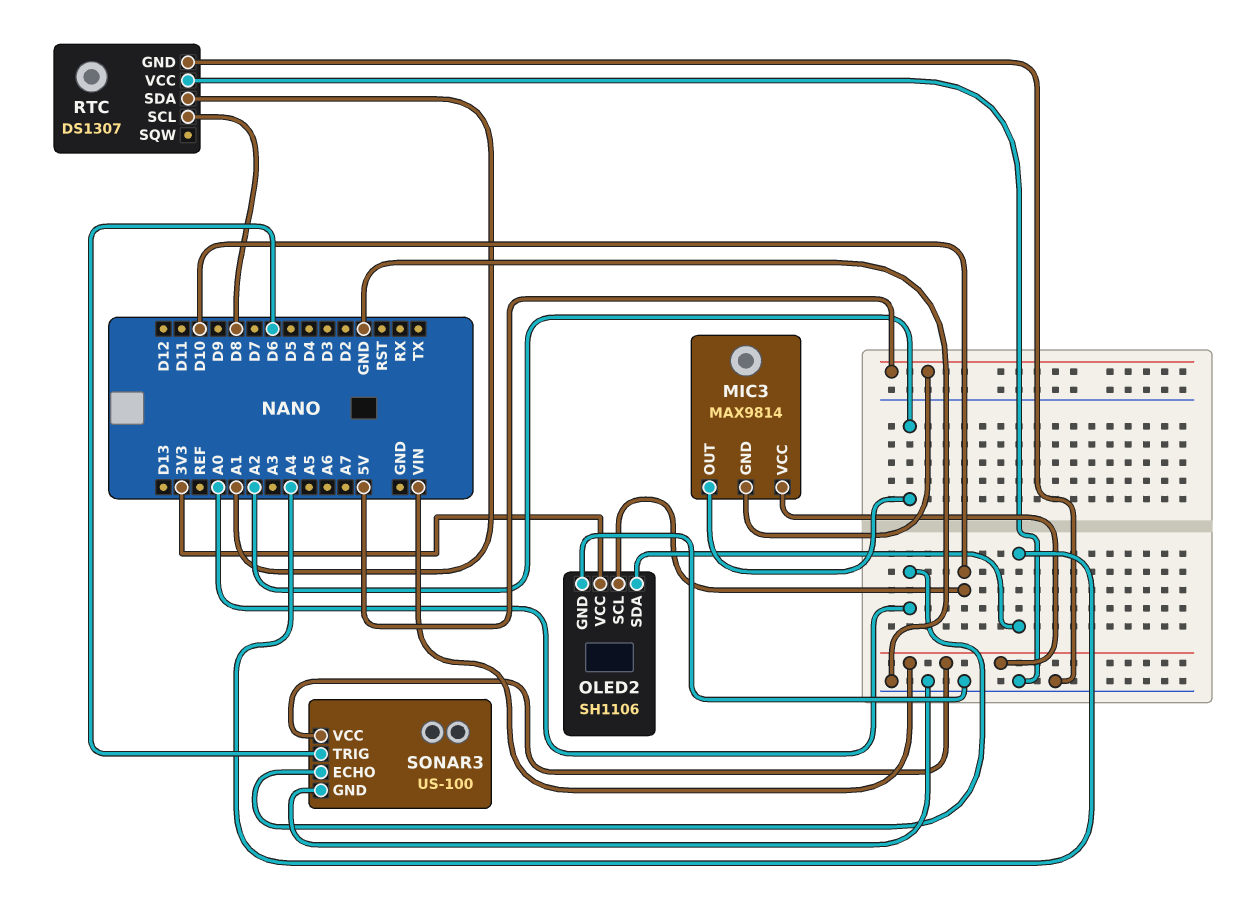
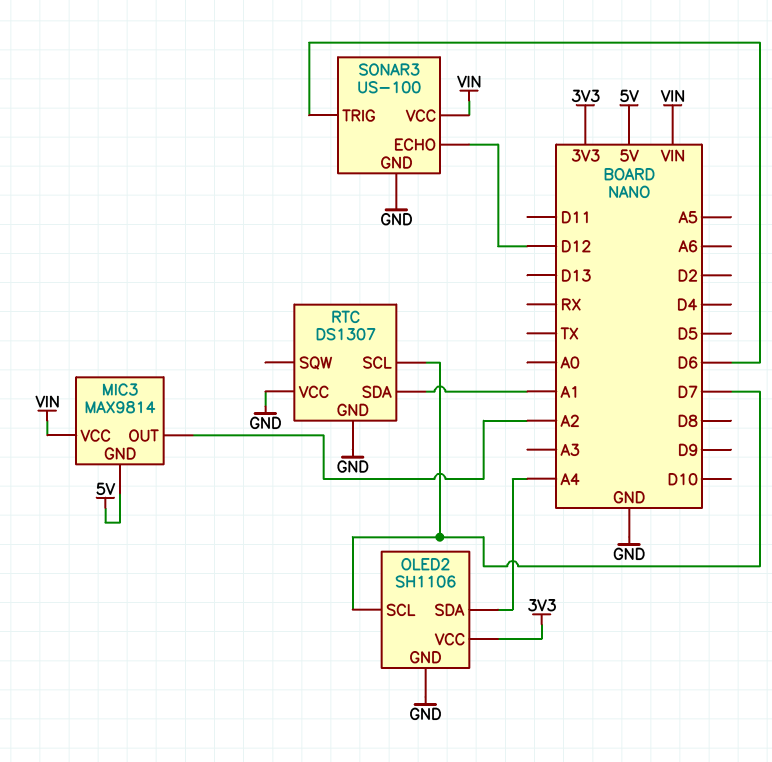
OLED2 pin SCL: D10 -> D7
RTC pin SCL: D8 -> D7
SONAR3 pin ECHO: A0 -> D12

